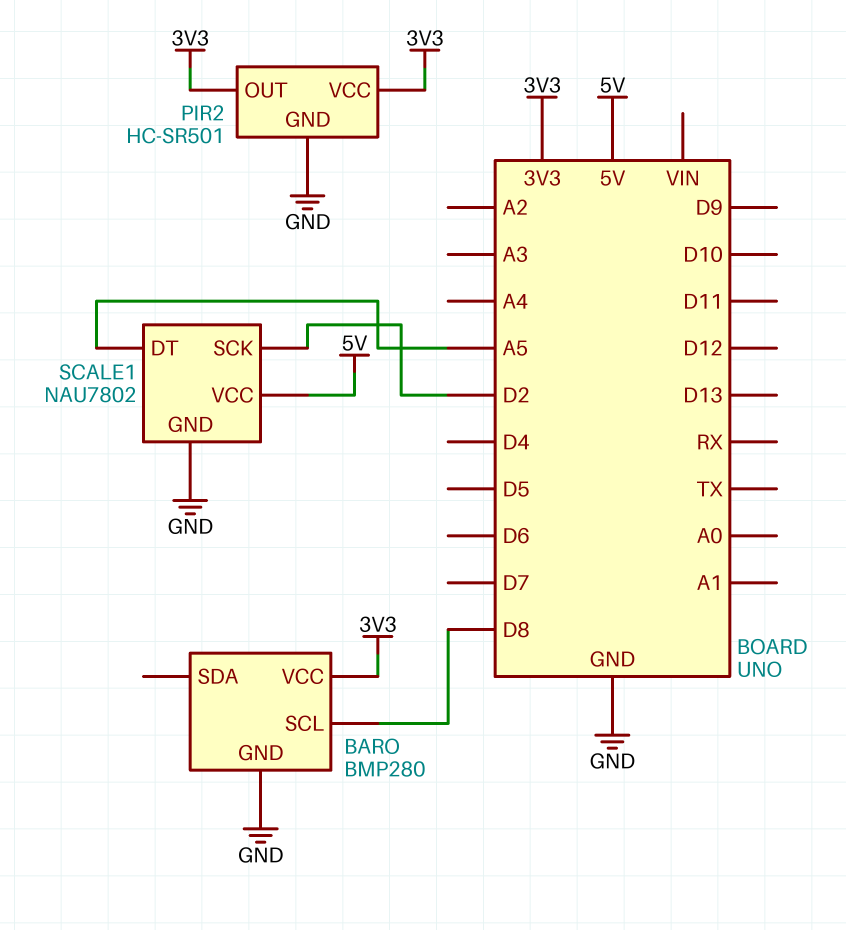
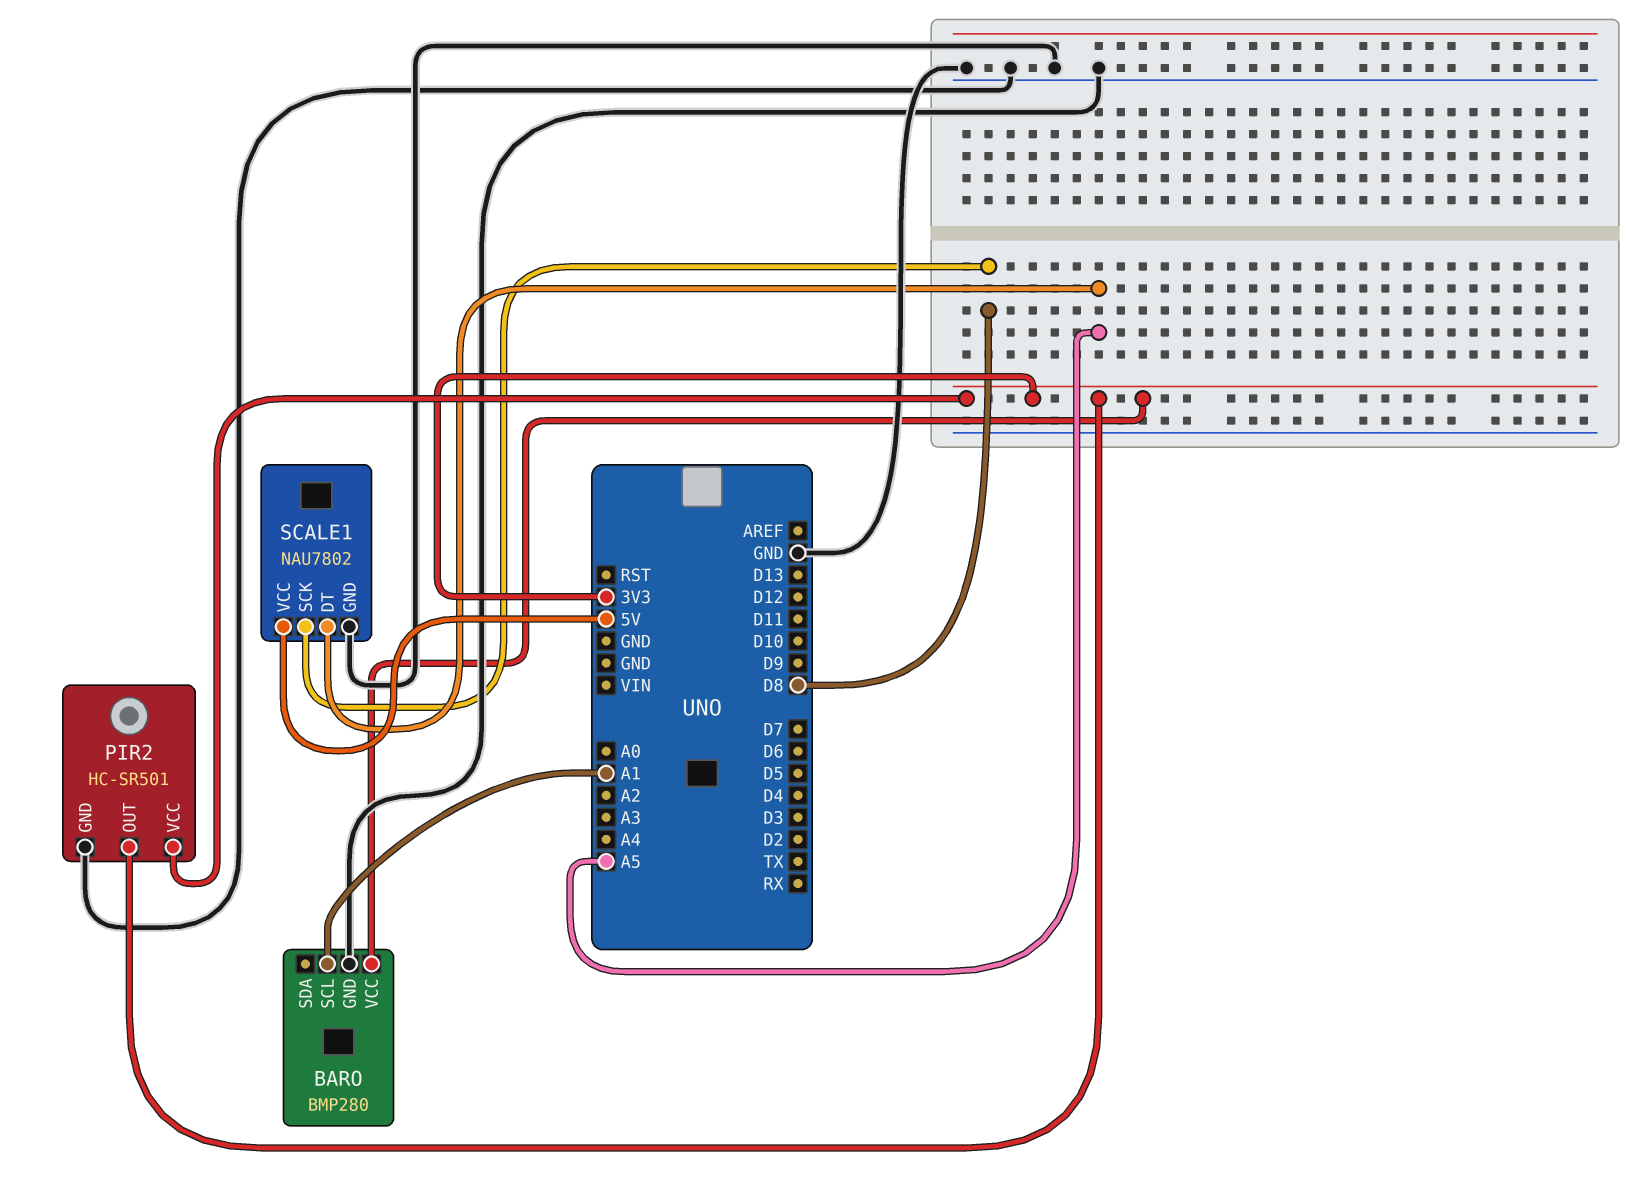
BARO pin SCL: D8 -> A1
SCALE1 pin SCK: D2 -> D8

